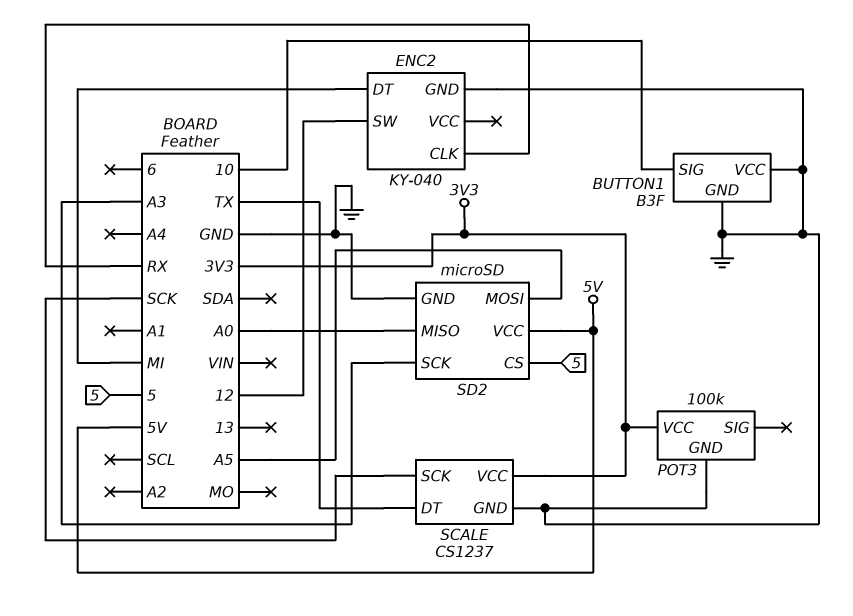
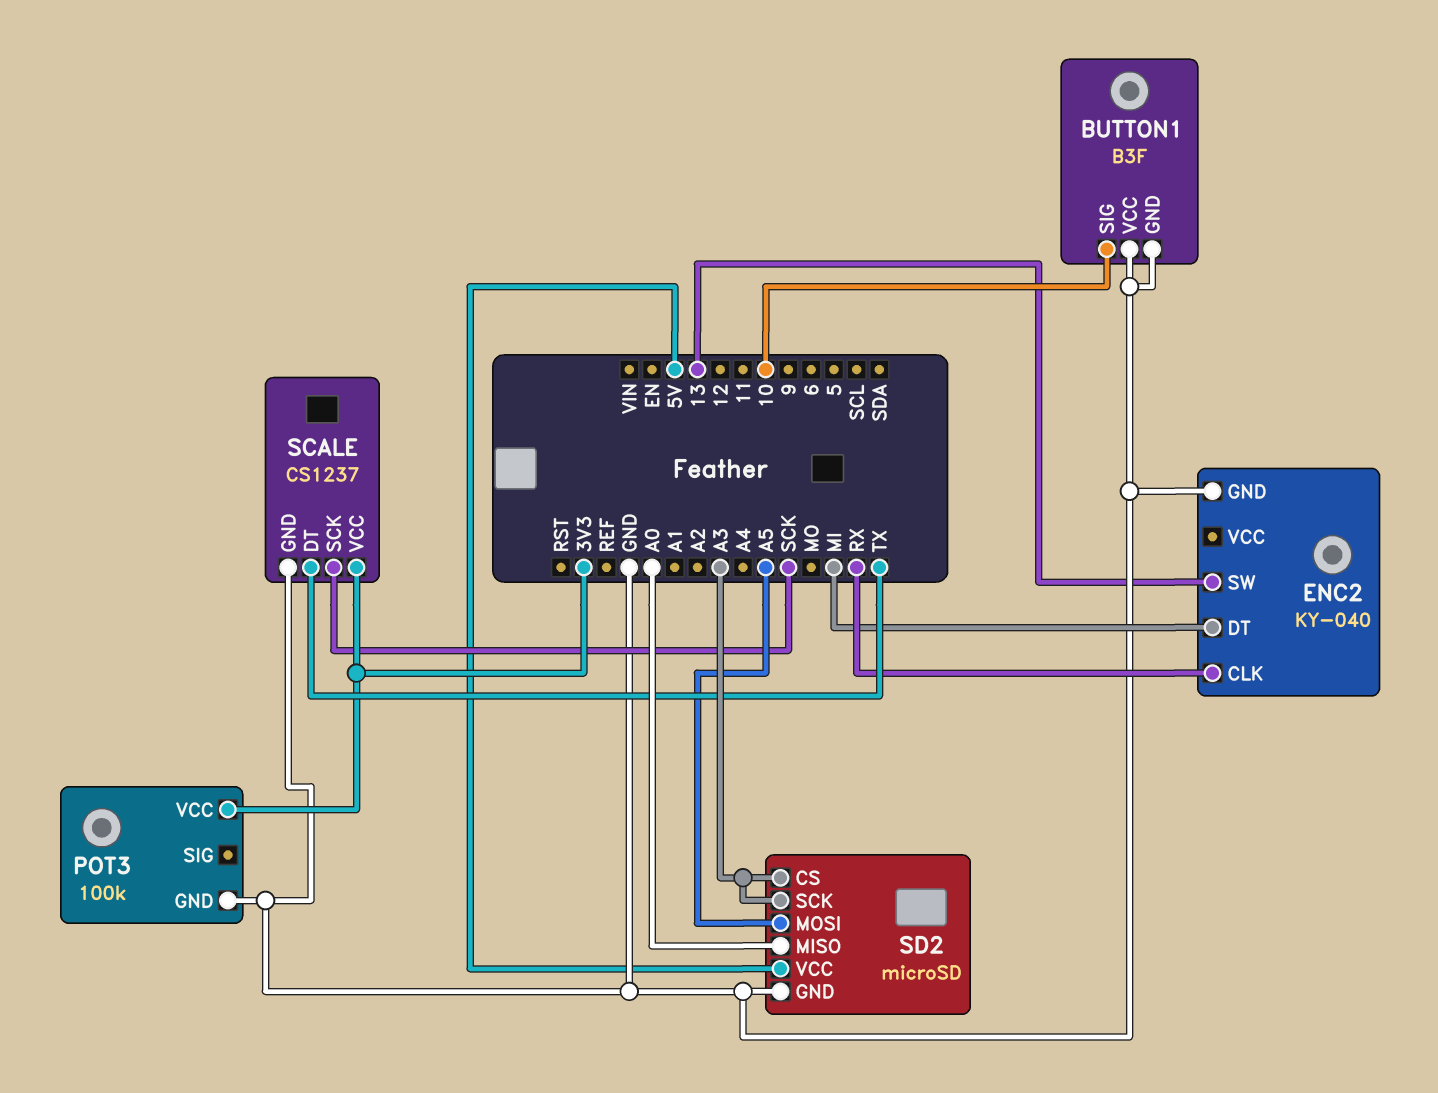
ENC2 pin SW: 12 -> 13
SD2 pin CS: 5 -> A3

